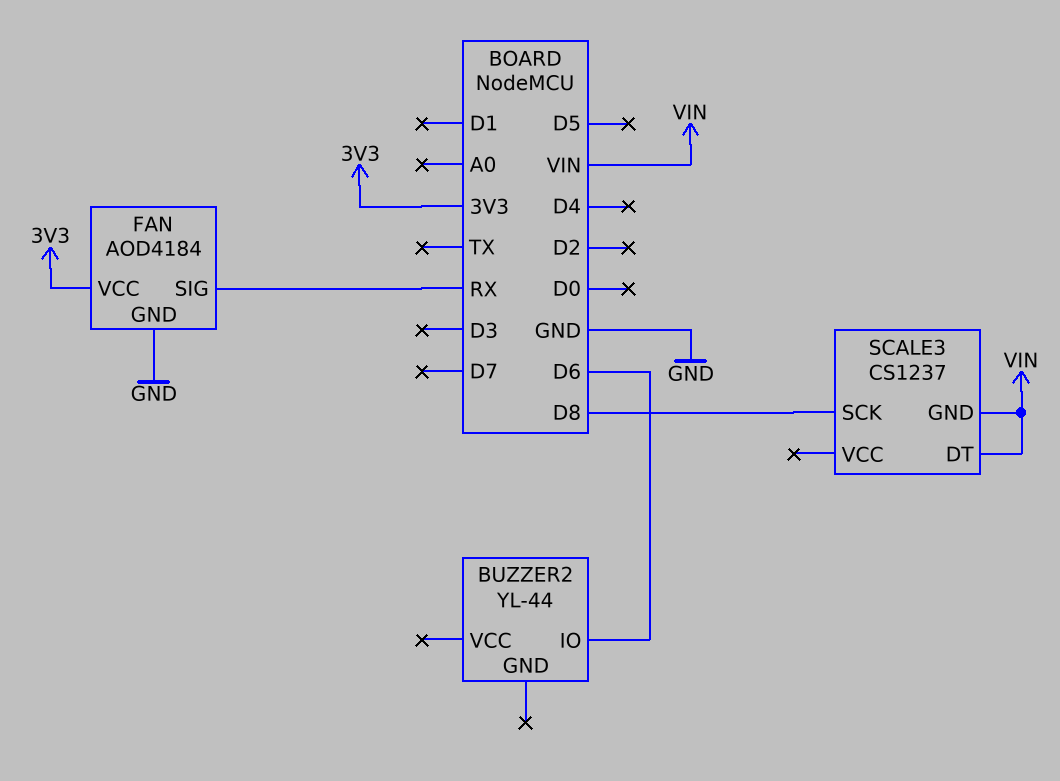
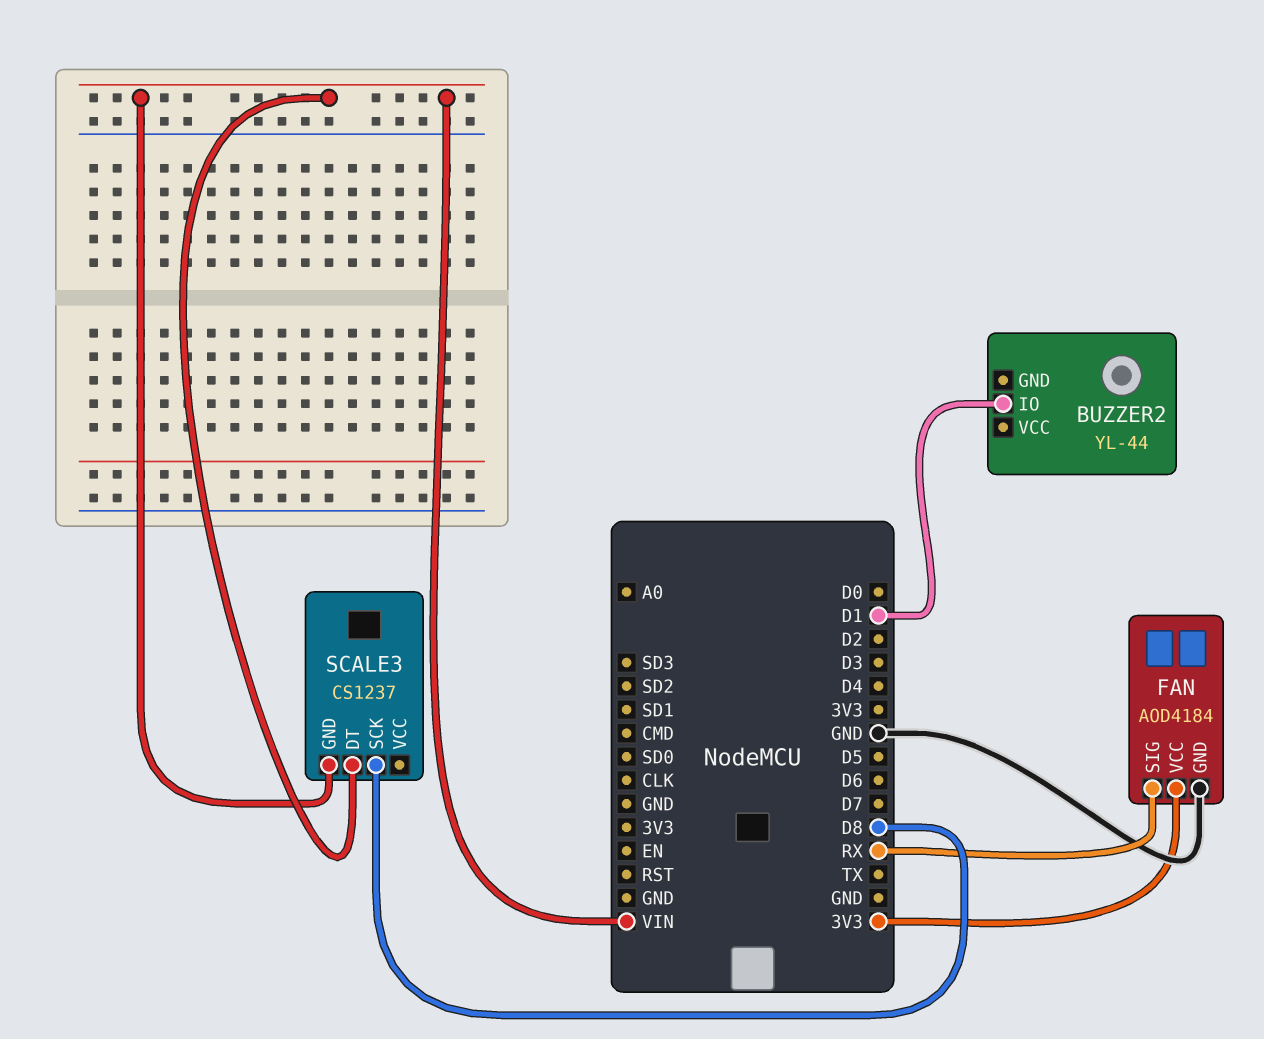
BUZZER2 pin IO: D6 -> D1

